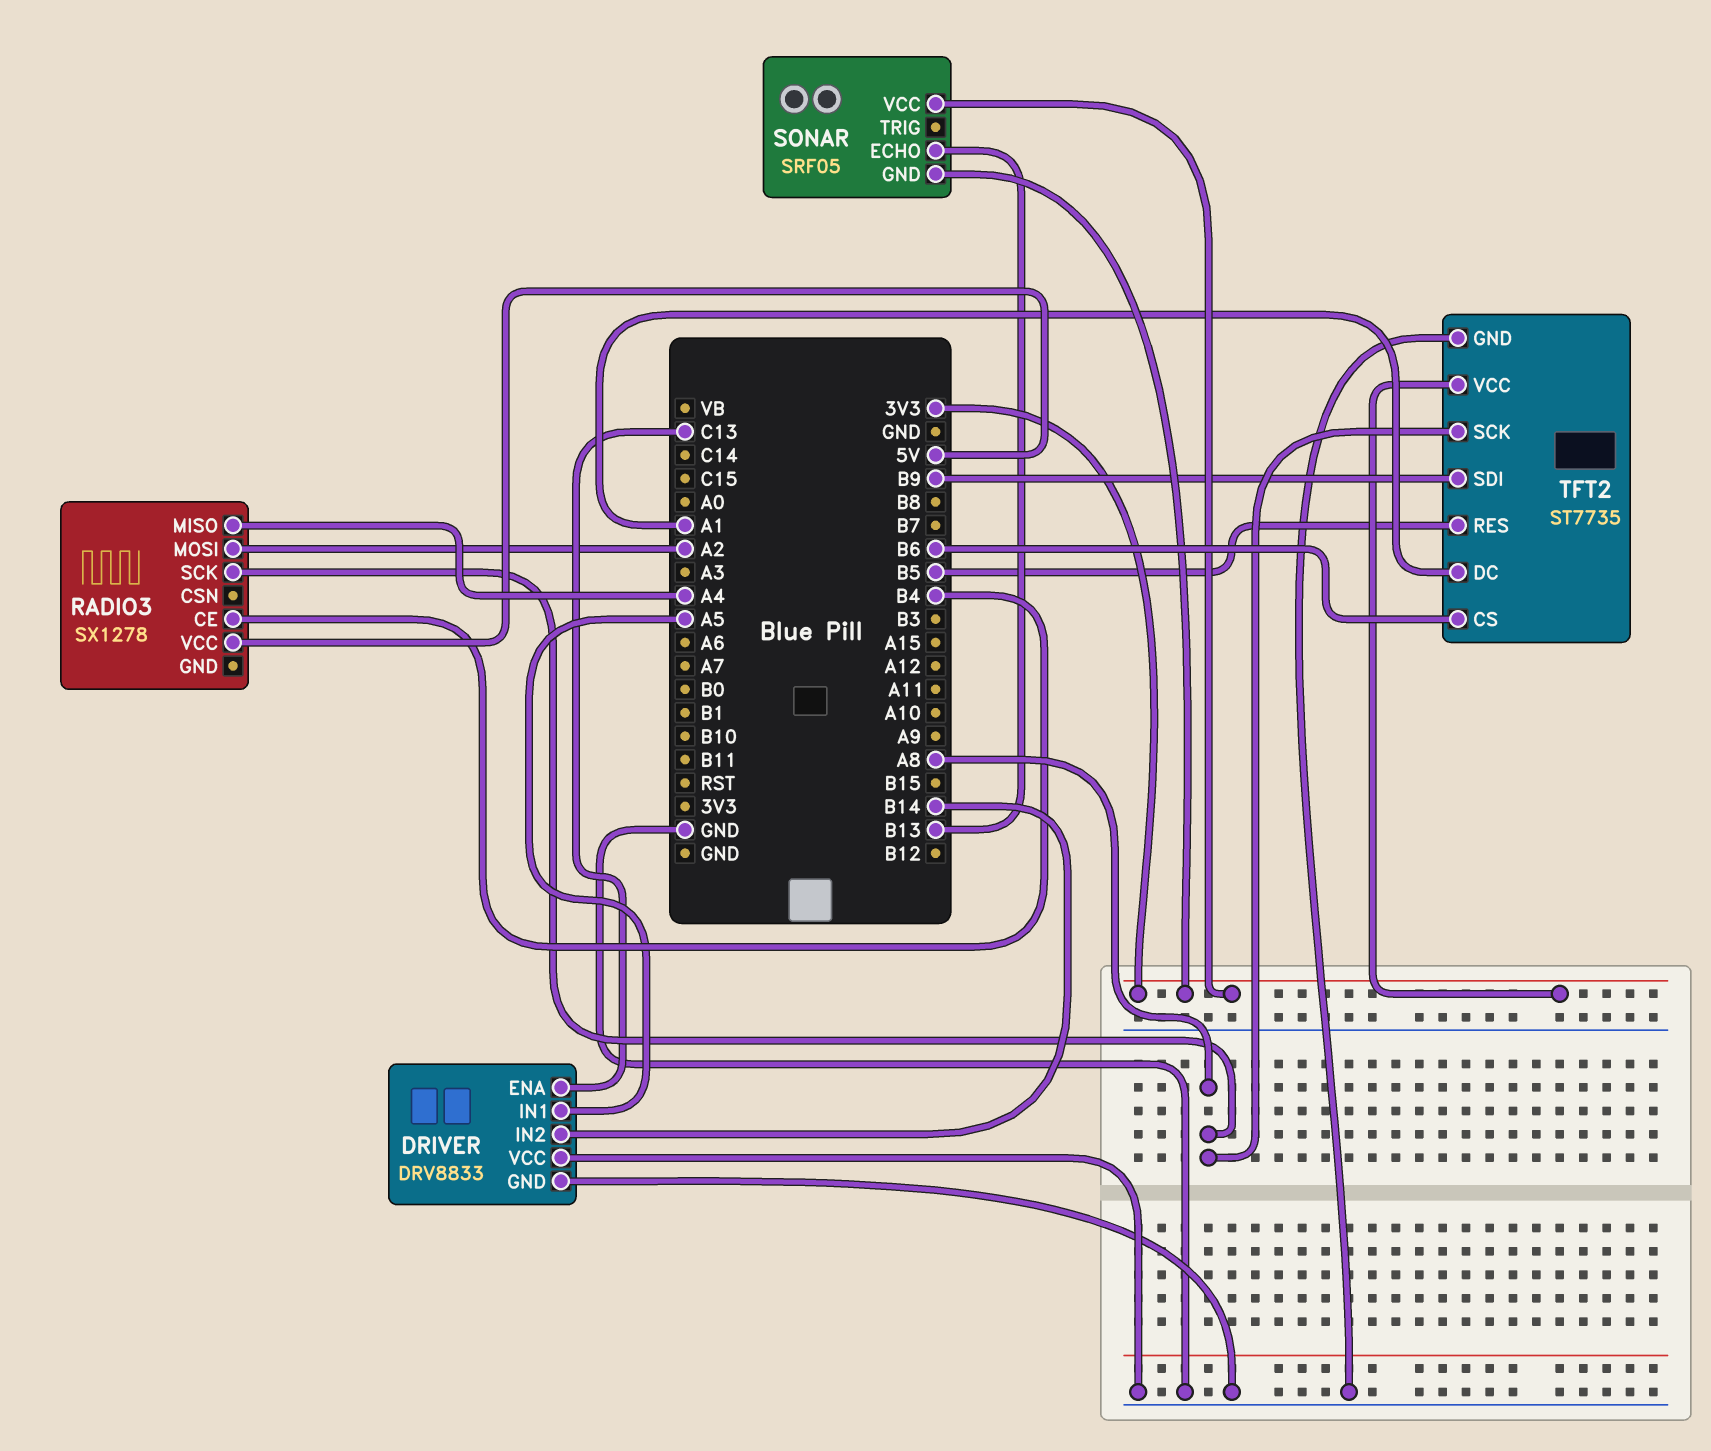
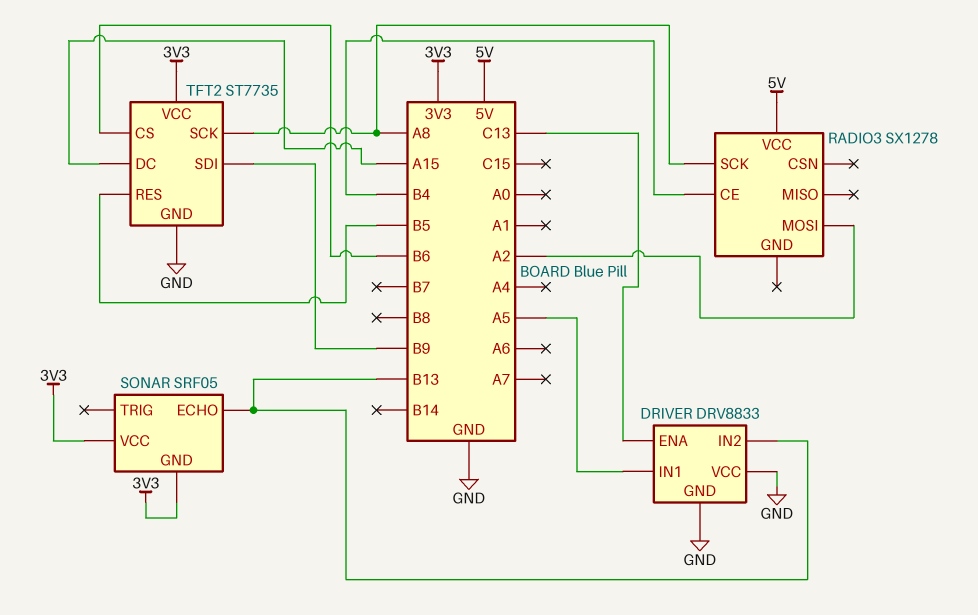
DRIVER pin IN2: B14 -> B13
RADIO3 pin MISO: A4 -> none
TFT2 pin DC: A1 -> A15

